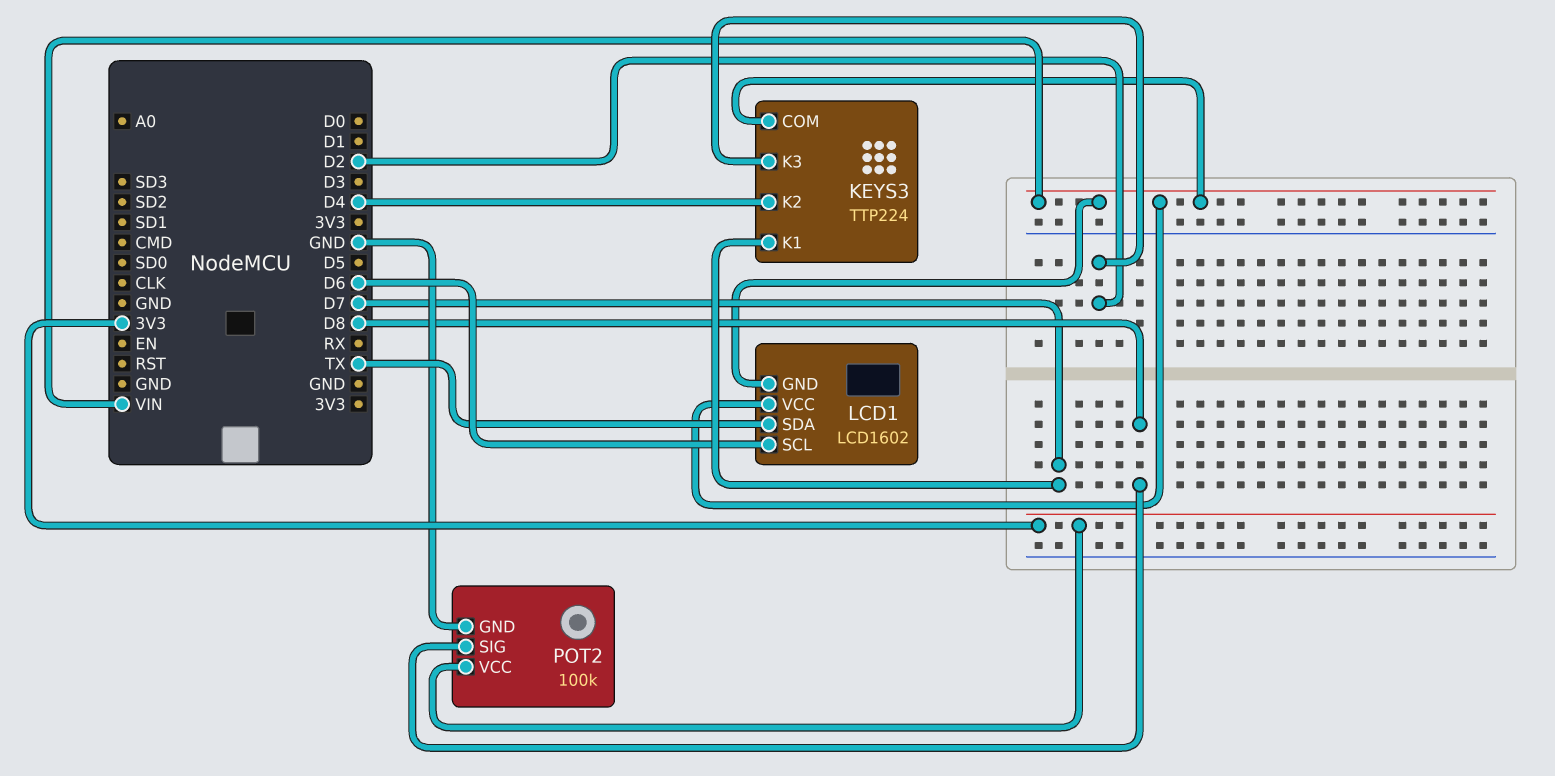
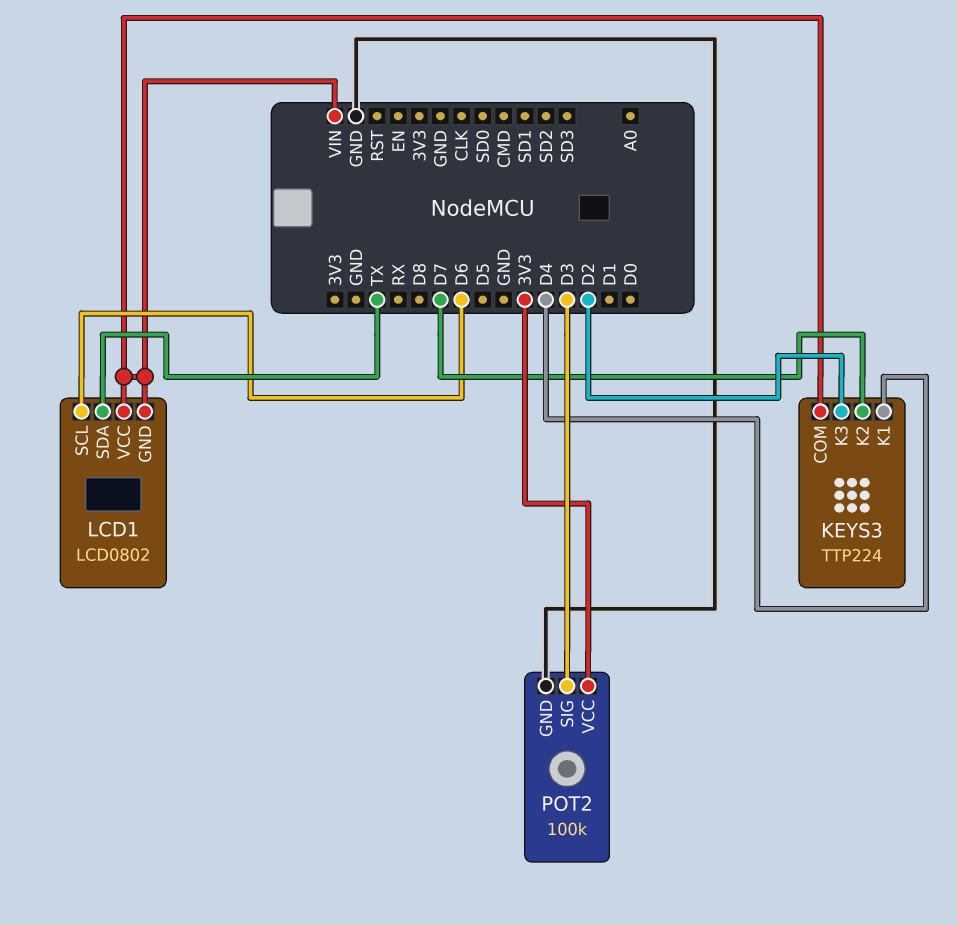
KEYS3 pin K1: D7 -> D4
KEYS3 pin K2: D4 -> D7
LCD1: LCD1602 -> LCD0802
POT2 pin SIG: D8 -> D3

